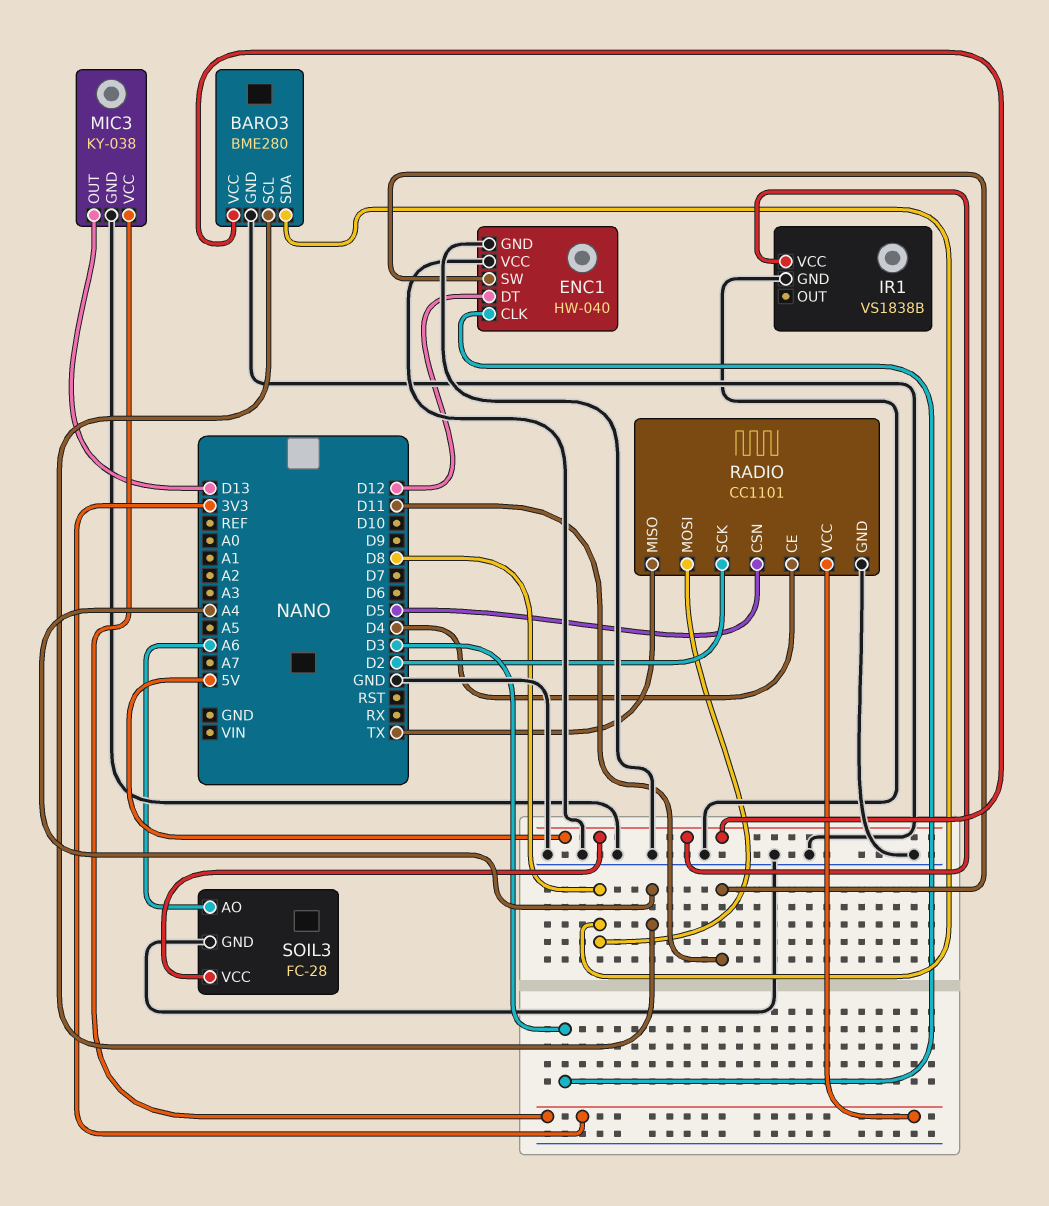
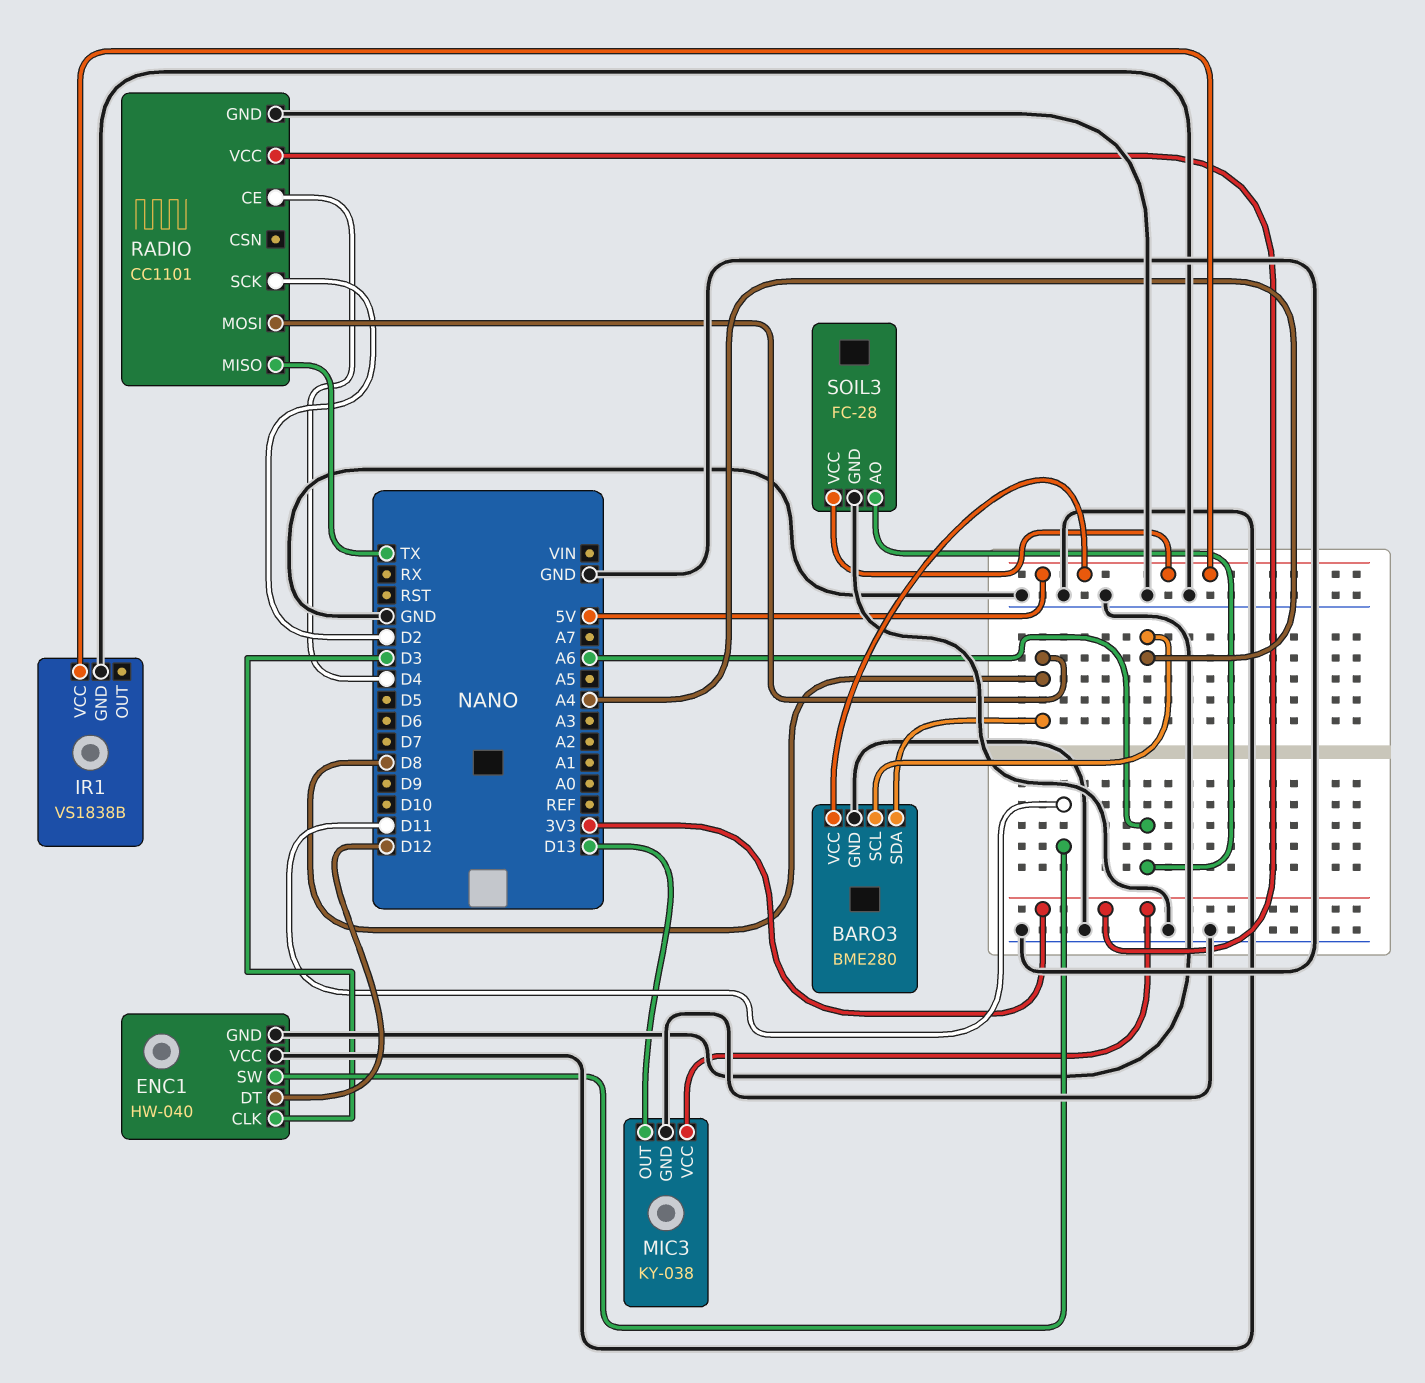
RADIO pin CSN: D5 -> none

